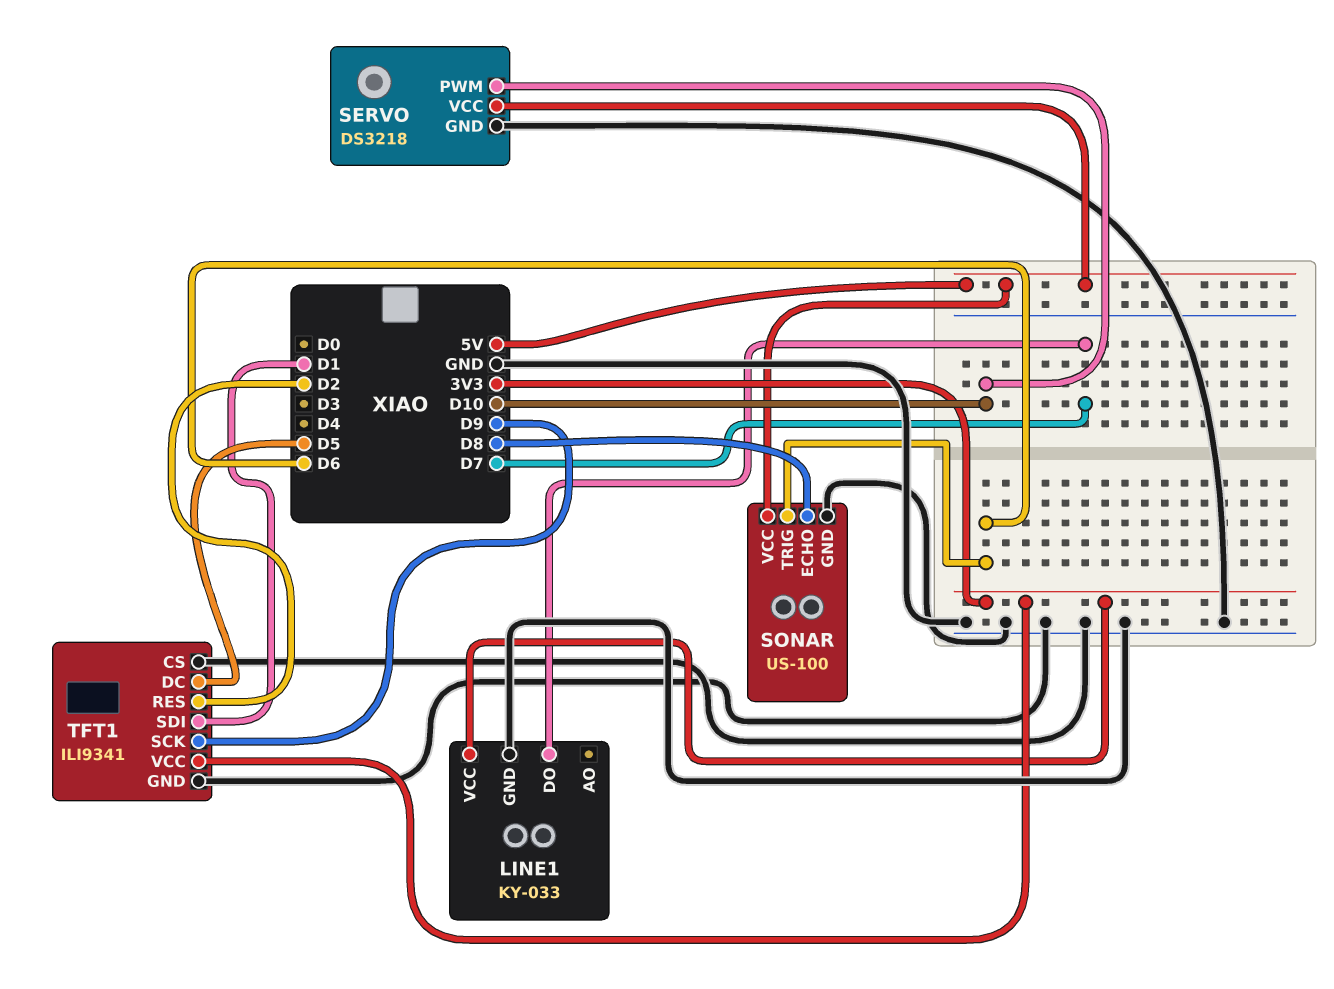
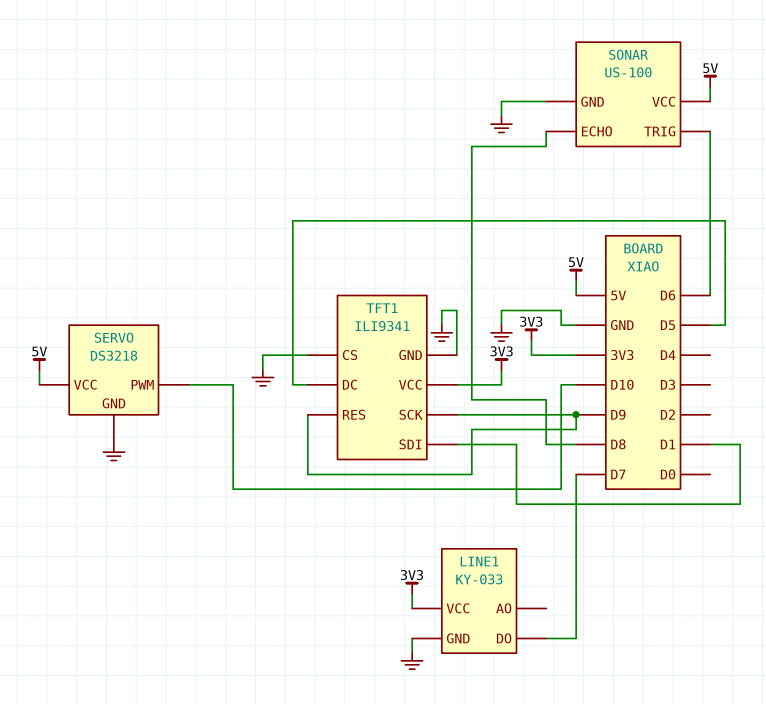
TFT1 pin RES: D2 -> D9

